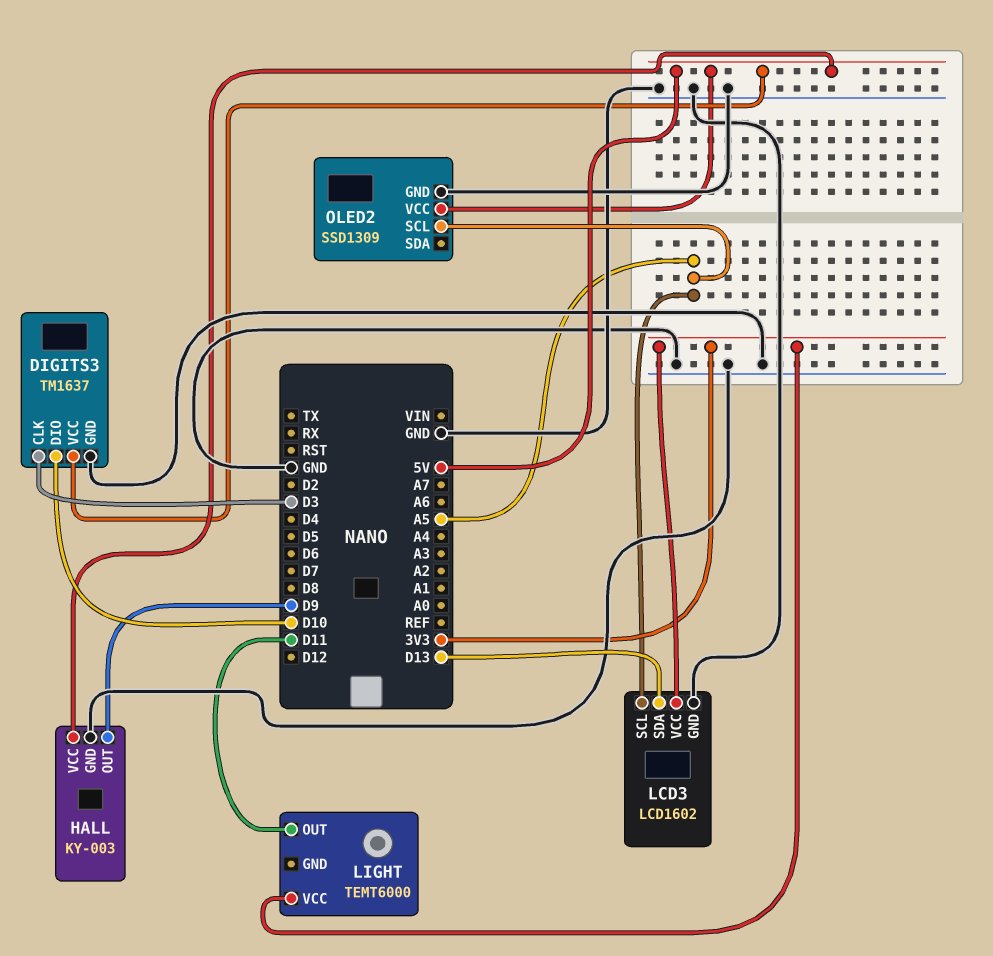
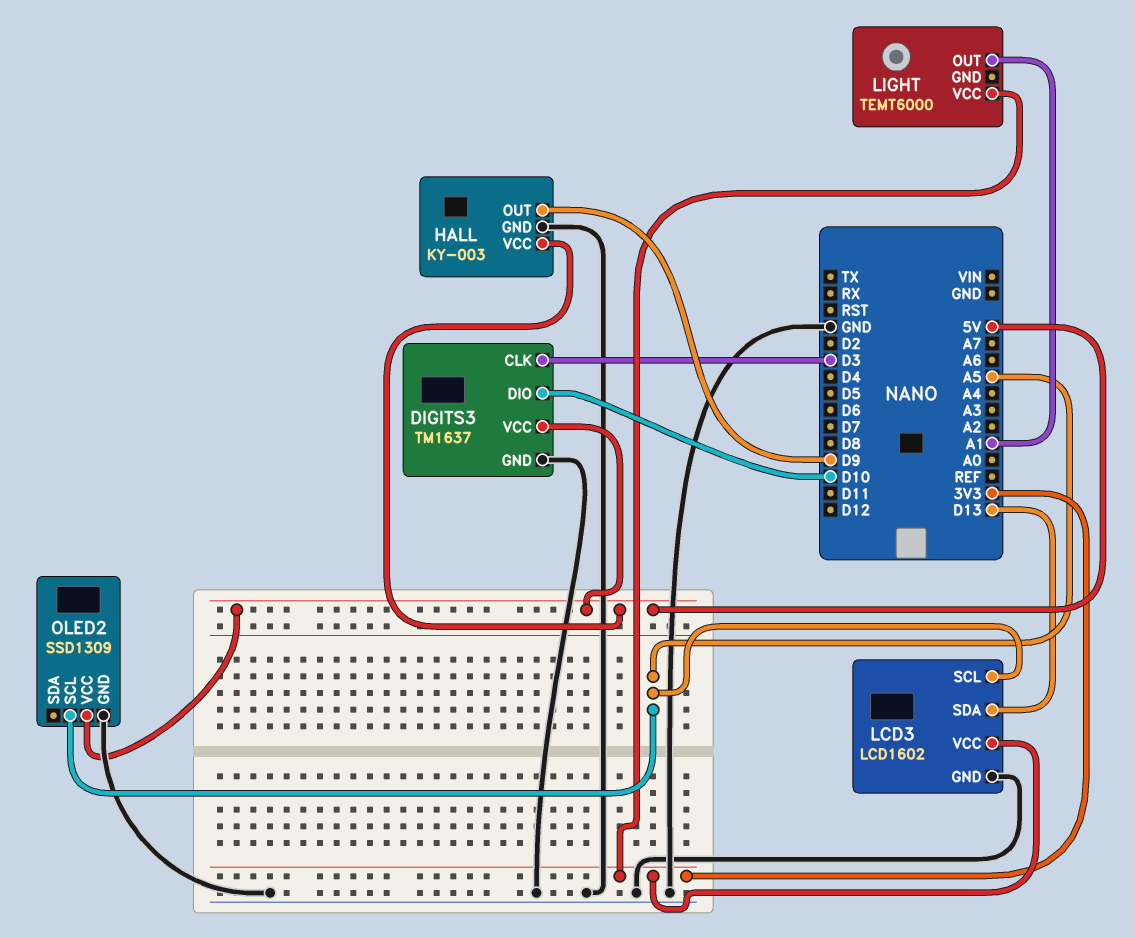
LIGHT pin OUT: D11 -> A1

